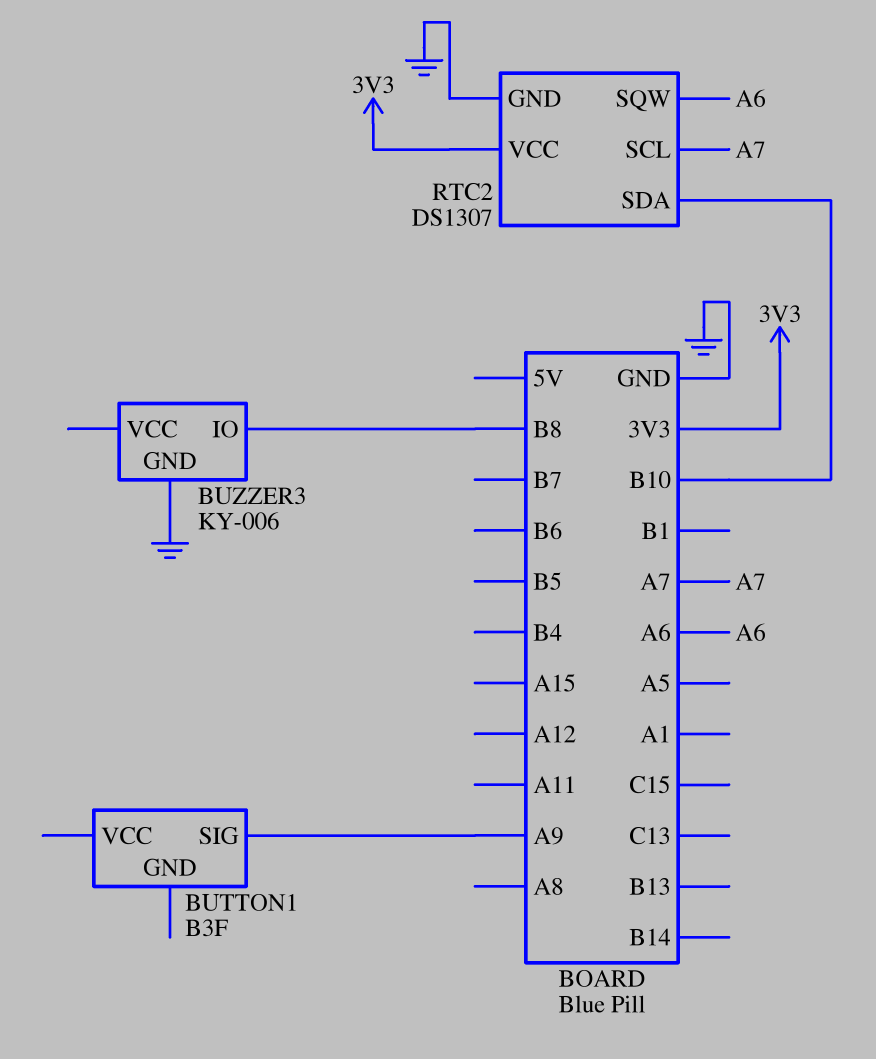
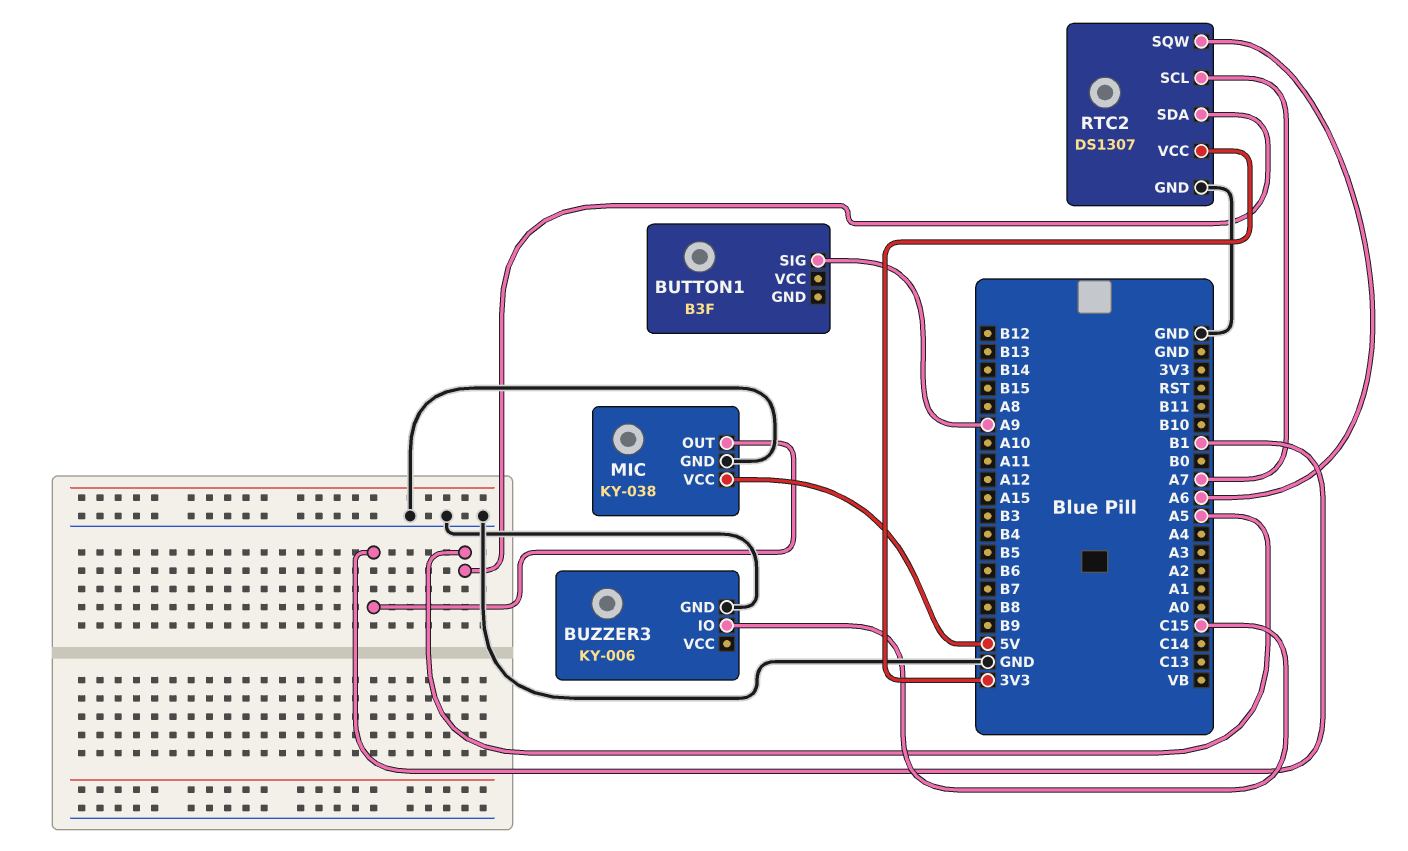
BUZZER3 pin IO: B8 -> C15
MIC: none -> KY-038
MIC pin GND: none -> GND
MIC pin OUT: none -> B1
MIC pin VCC: none -> 5V
RTC2 pin SDA: B10 -> A5

